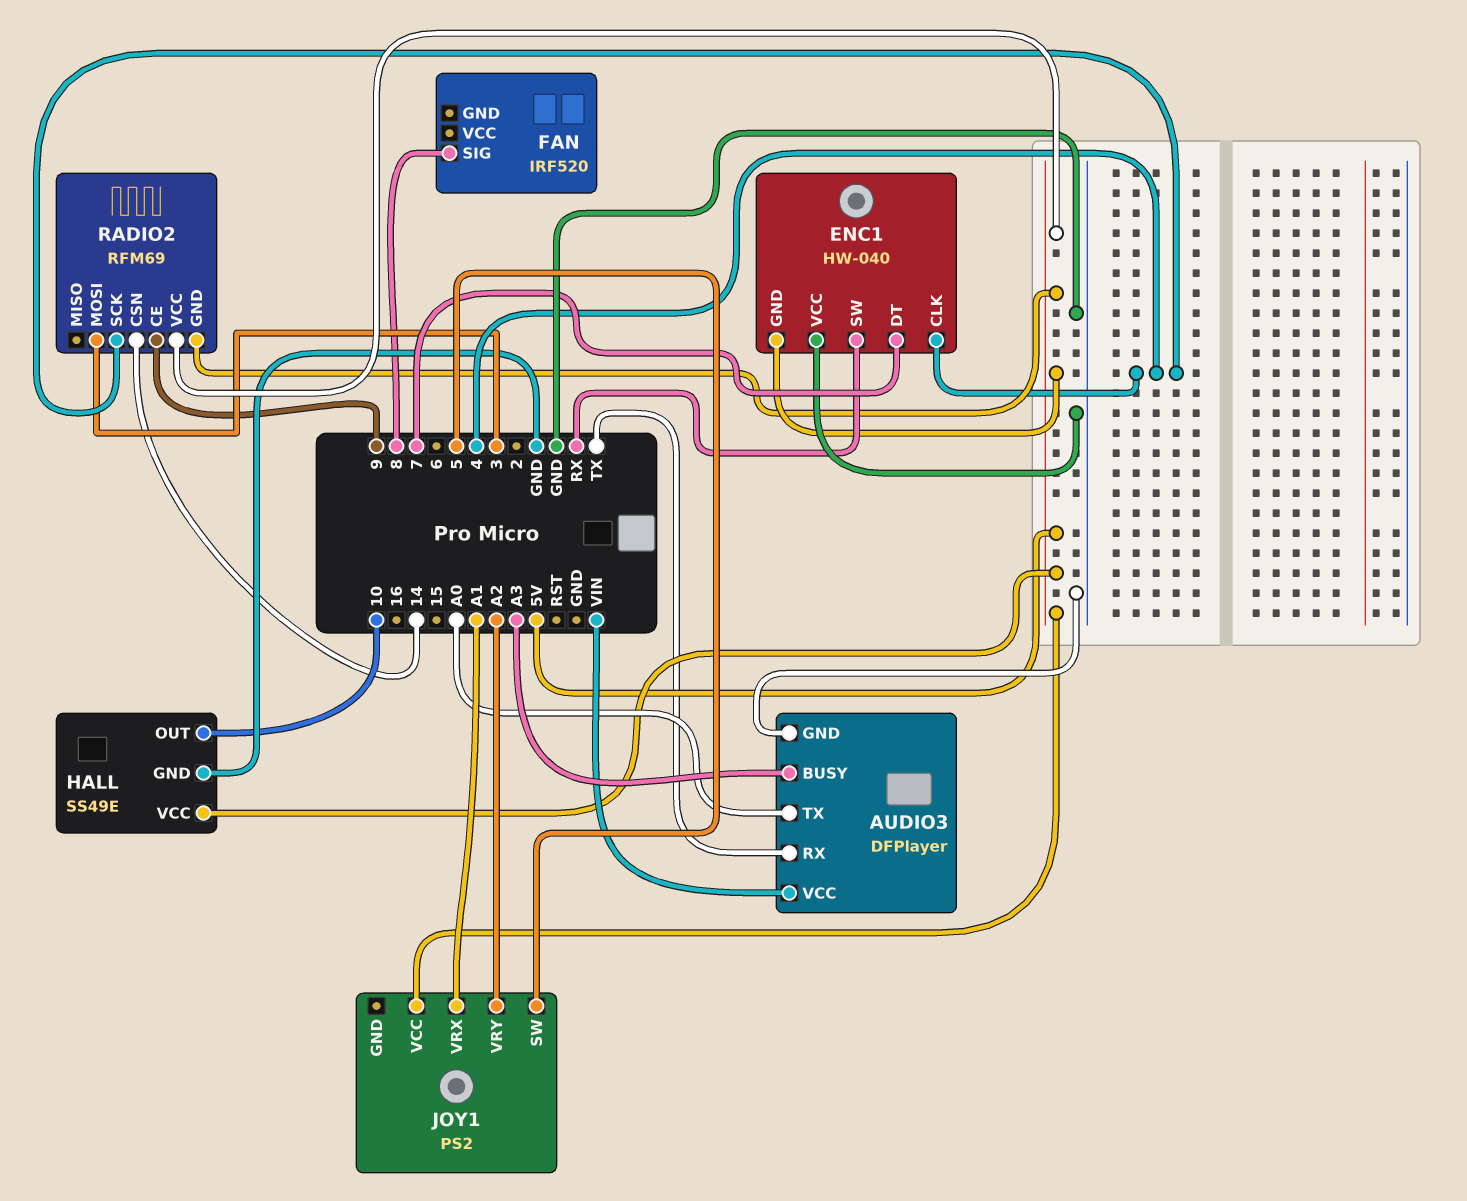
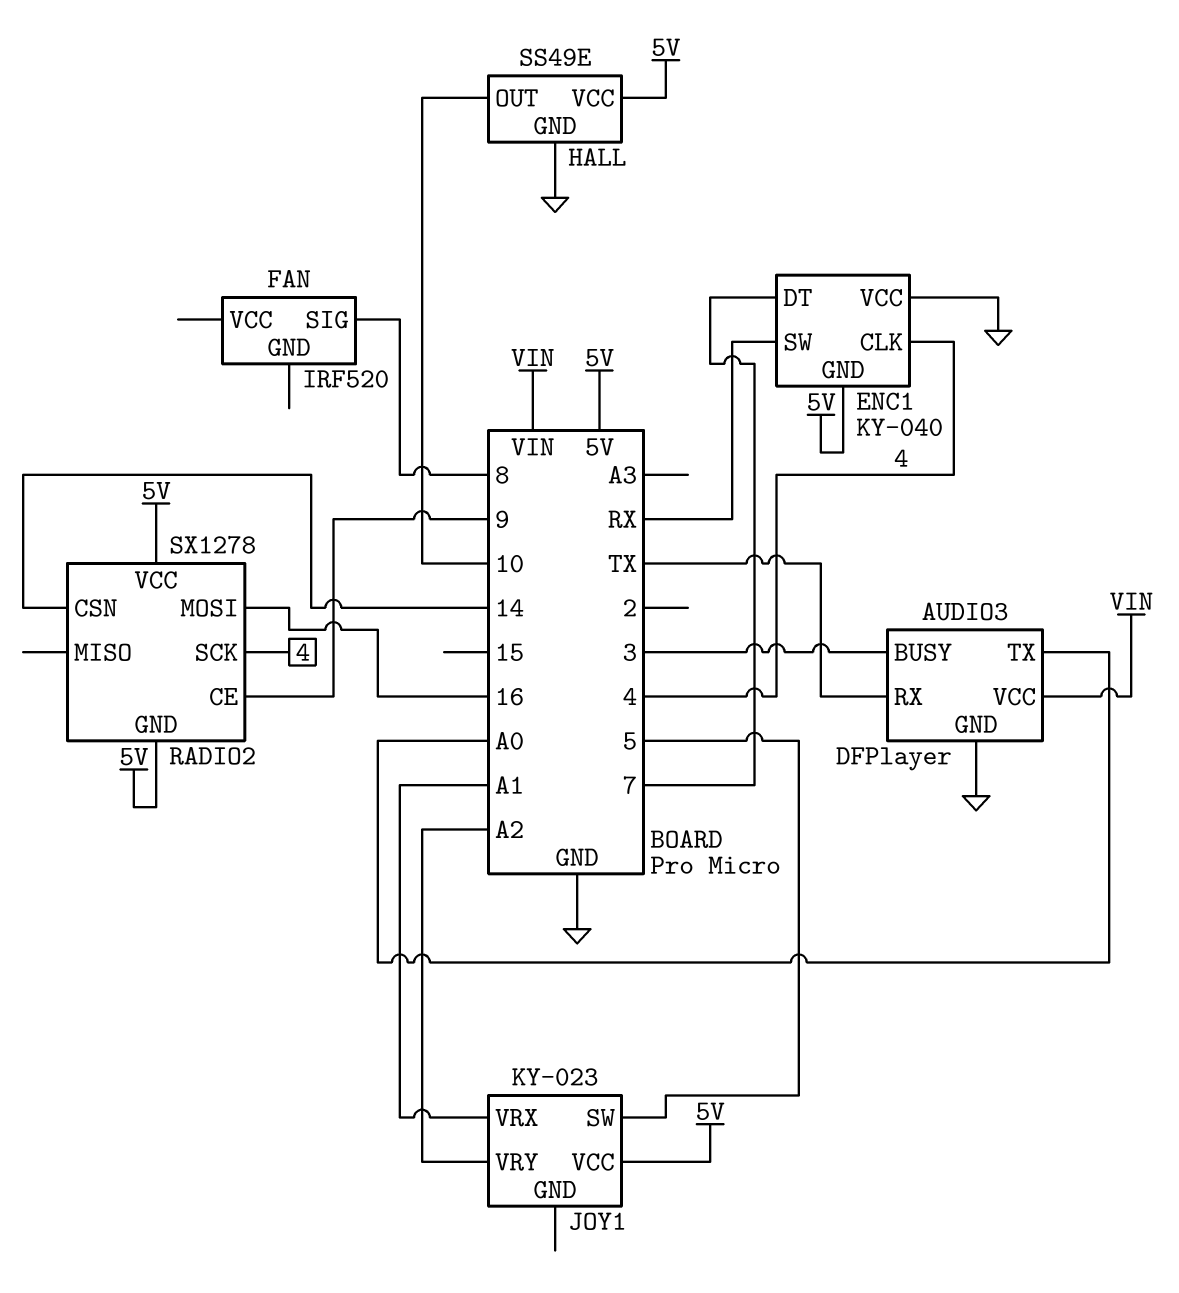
AUDIO3 pin BUSY: A3 -> 3
ENC1: HW-040 -> KY-040
JOY1: PS2 -> KY-023
RADIO2: RFM69 -> SX1278
RADIO2 pin MOSI: 3 -> 16

